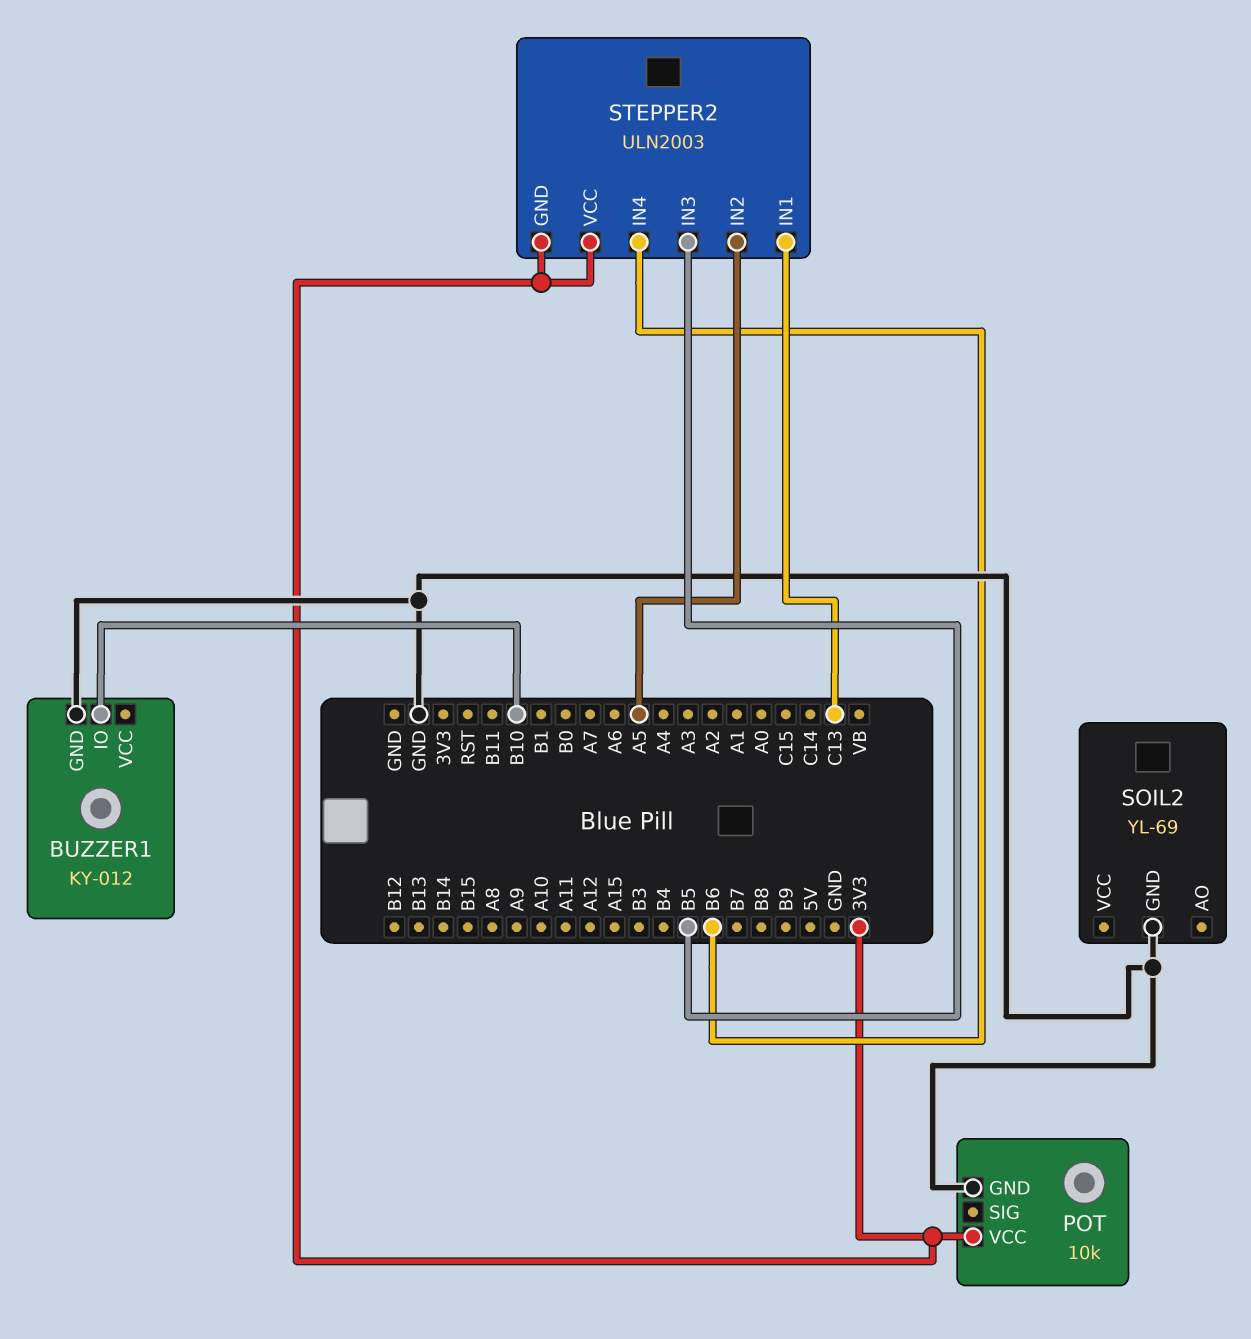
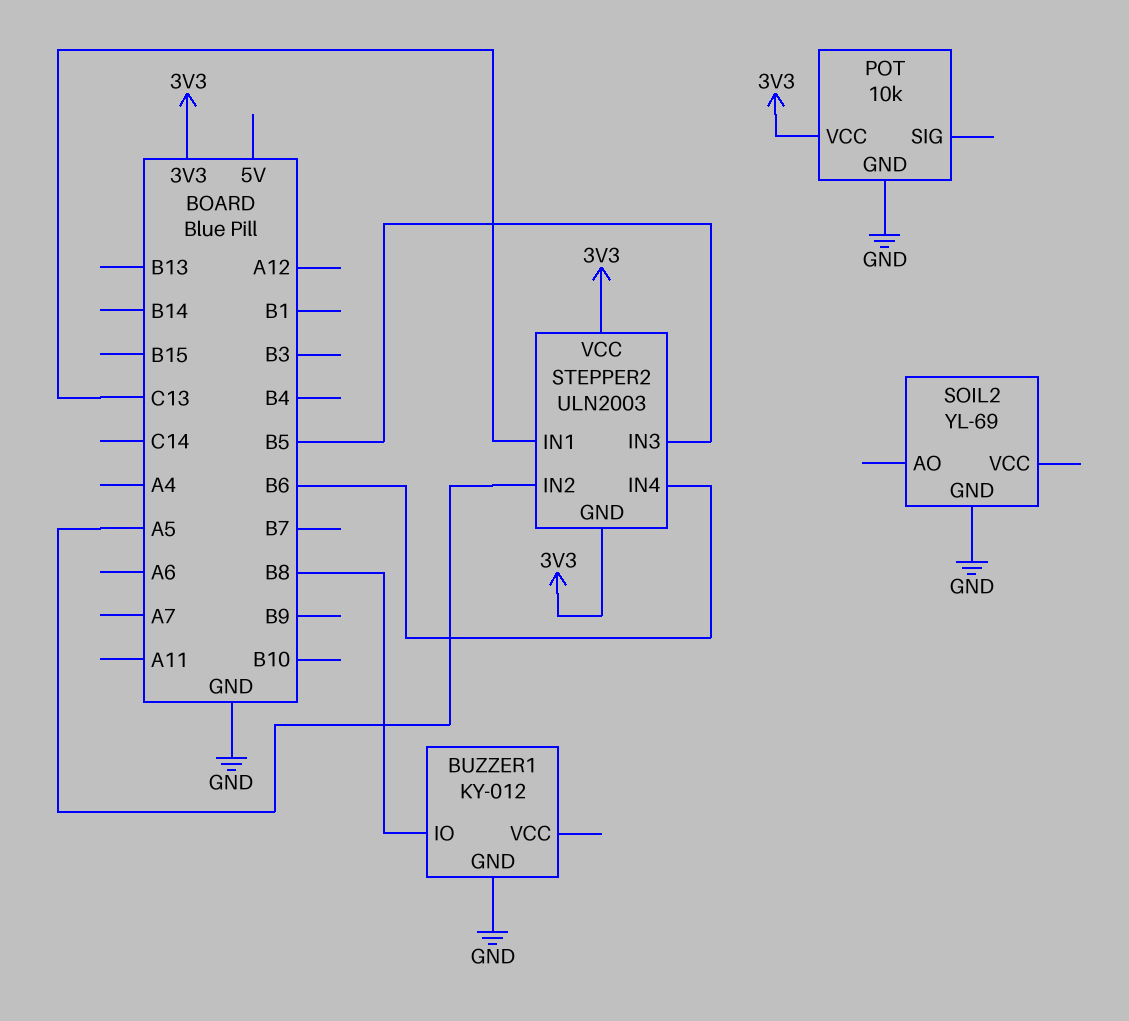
BUZZER1 pin IO: B10 -> B8

